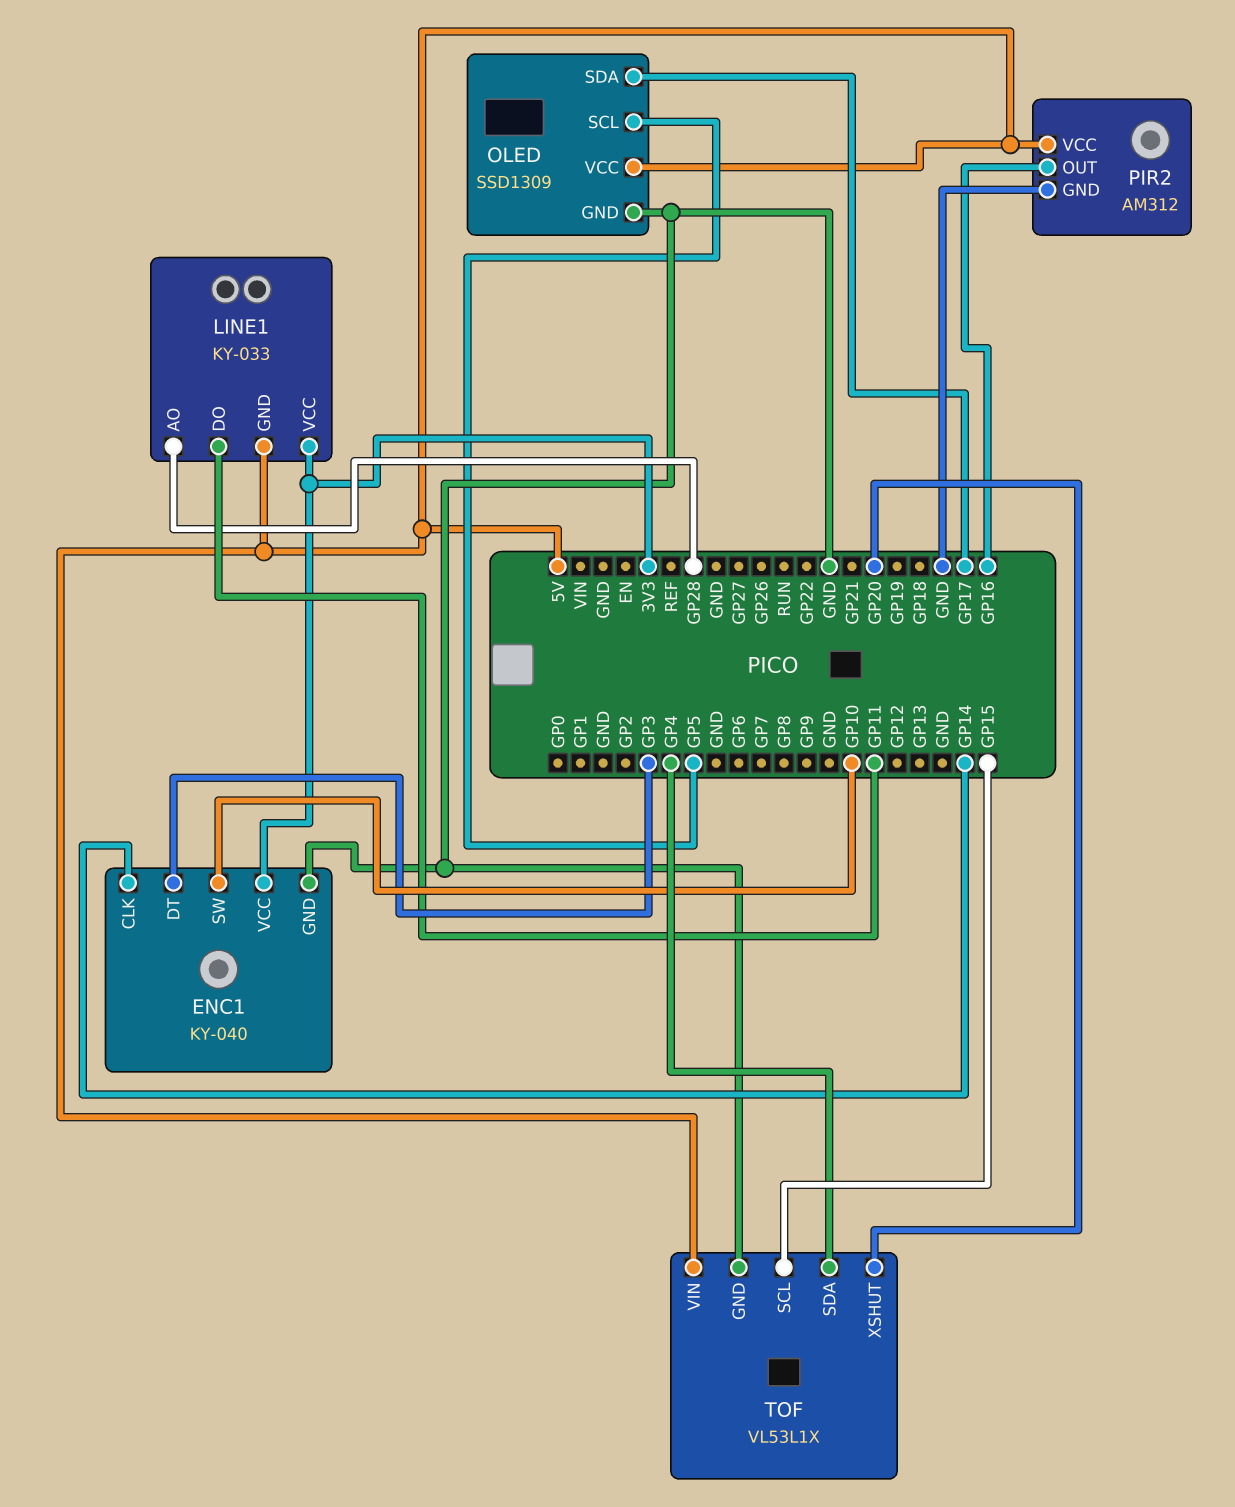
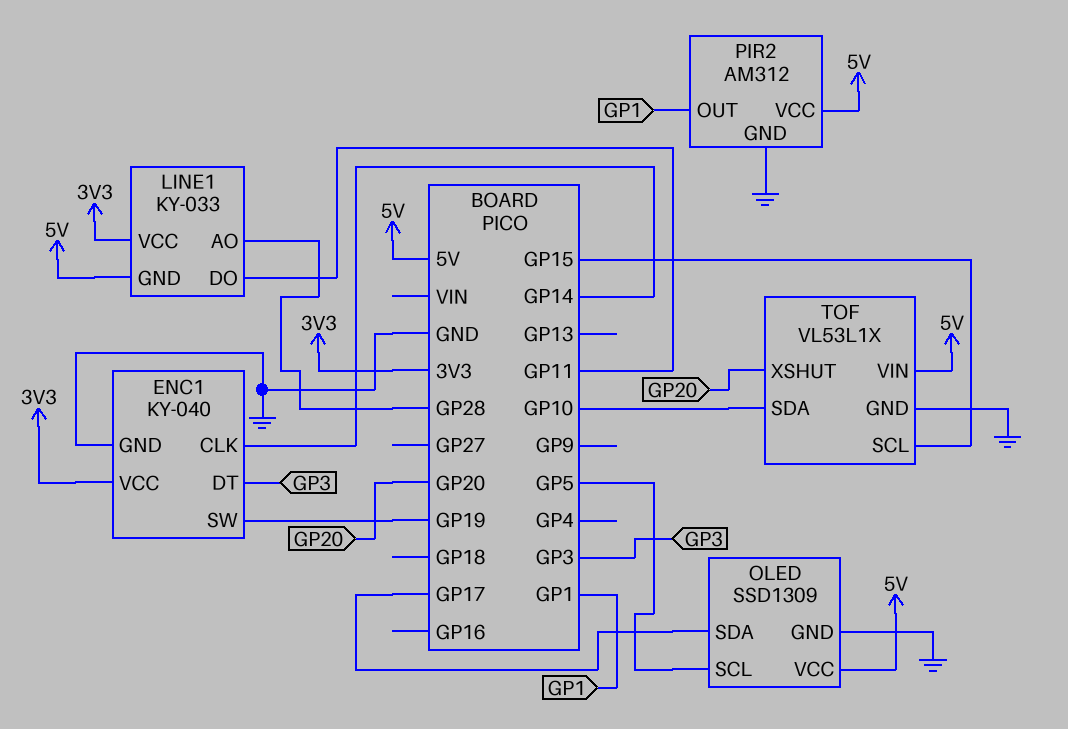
ENC1 pin SW: GP10 -> GP19
PIR2 pin OUT: GP16 -> GP1
TOF pin SDA: GP4 -> GP10

